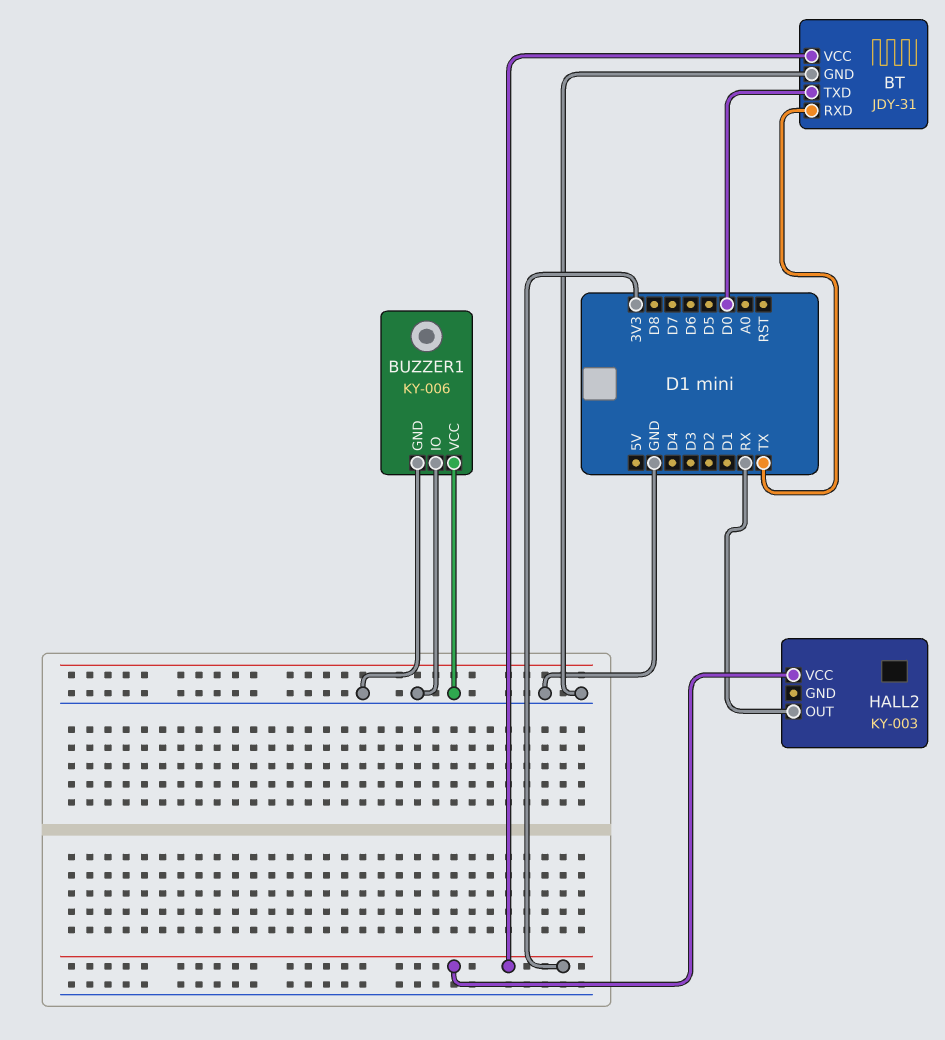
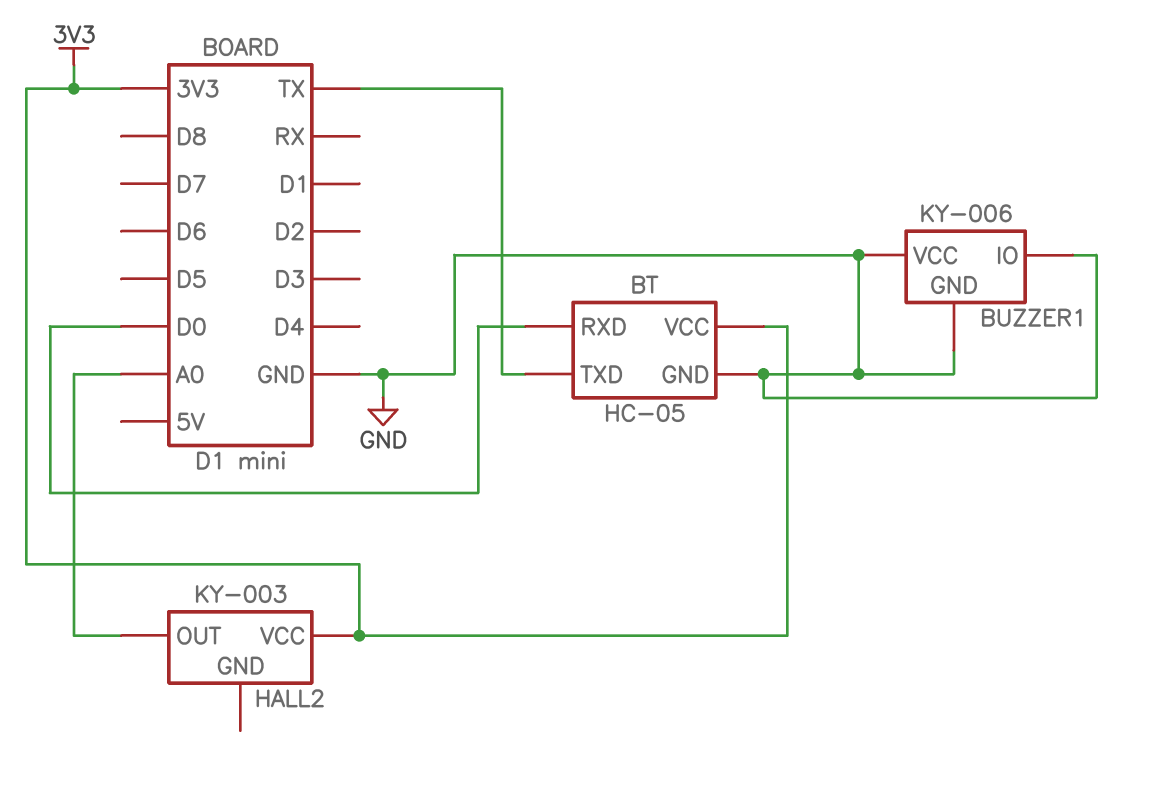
BT: JDY-31 -> HC-05
BT pin RXD: TX -> D0
BT pin TXD: D0 -> TX
HALL2 pin OUT: RX -> A0

